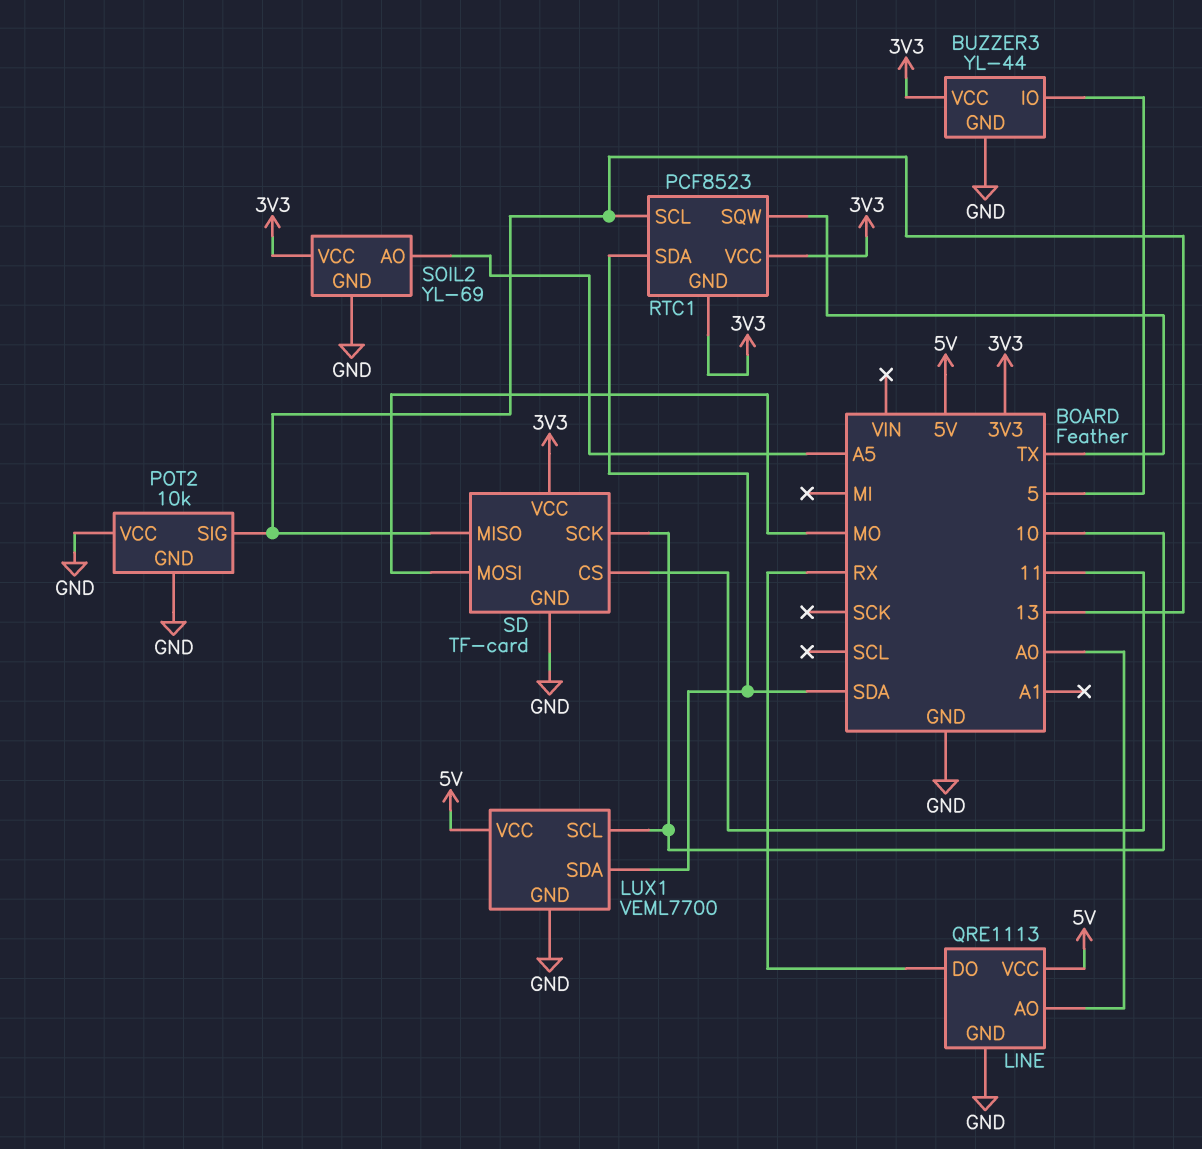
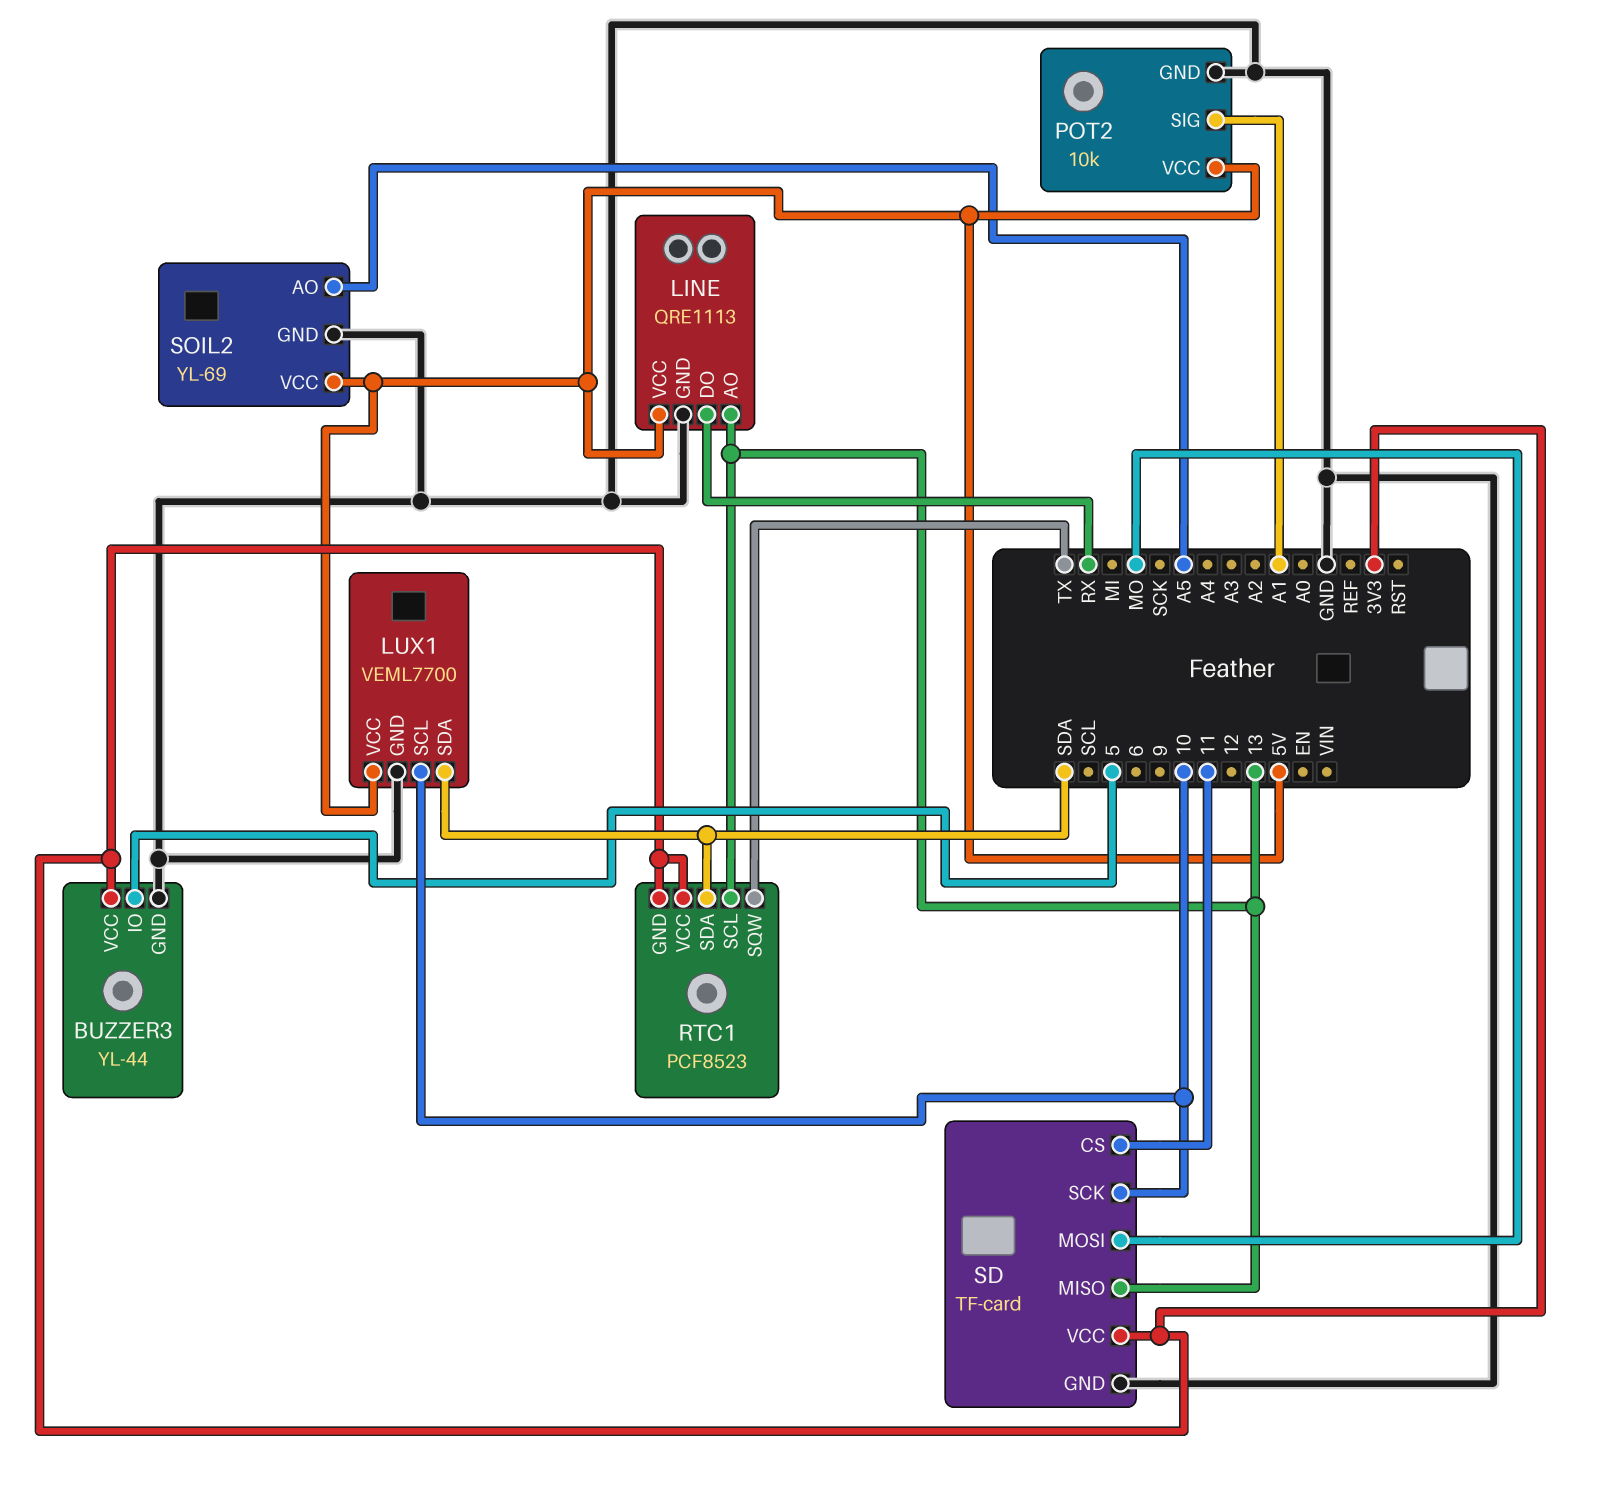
LINE pin AO: A0 -> 13
POT2 pin SIG: 13 -> A1
POT2 pin VCC: GND -> 5V
SOIL2 pin VCC: 3V3 -> 5V

